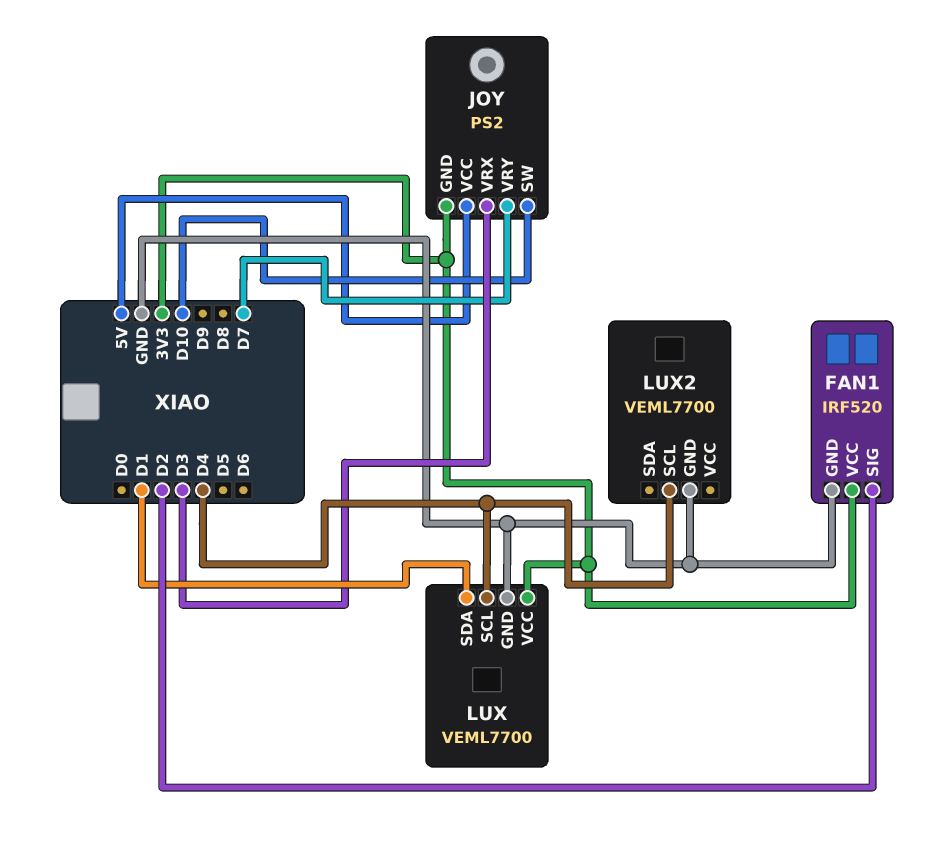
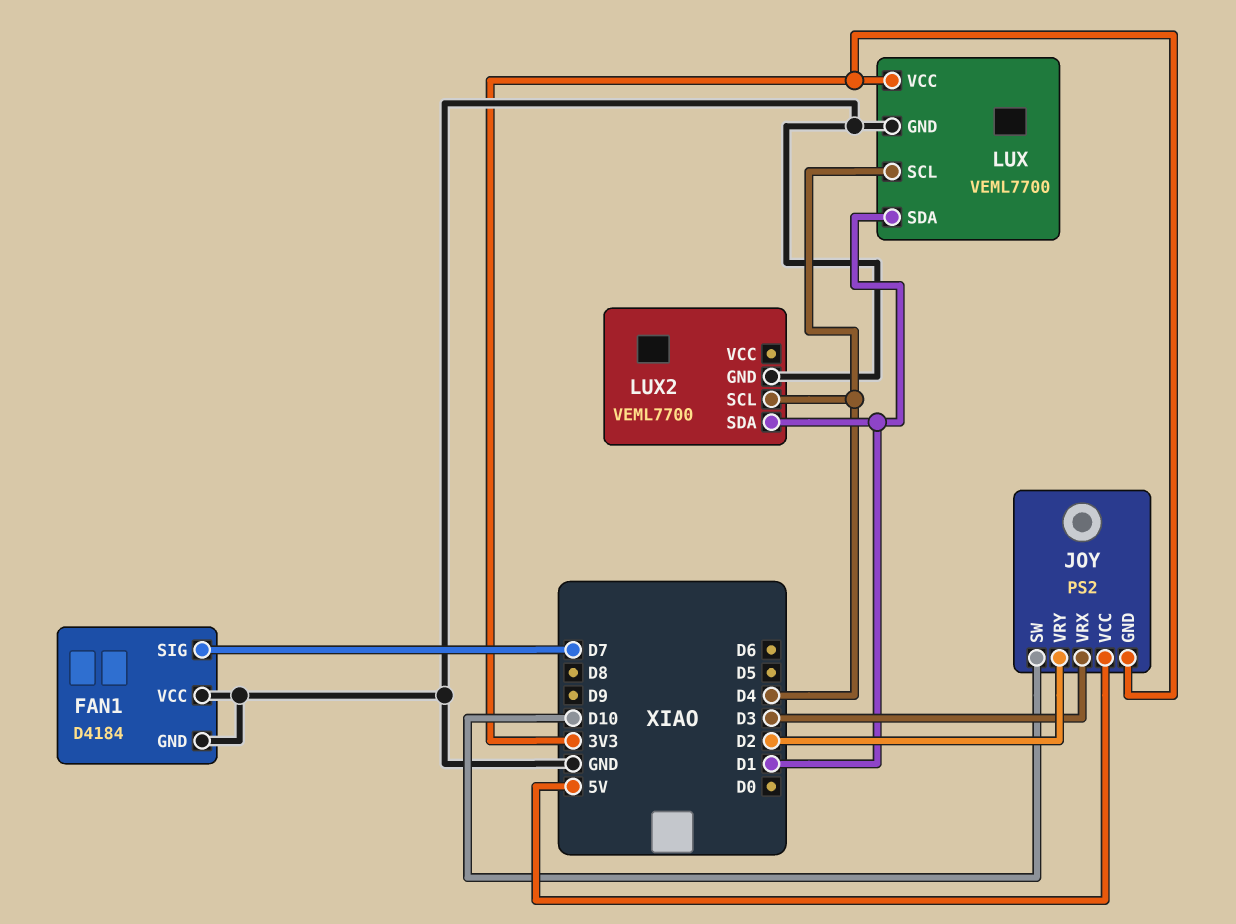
FAN1: IRF520 -> D4184
FAN1 pin SIG: D2 -> D7
FAN1 pin VCC: 3V3 -> GND
JOY pin VRY: D7 -> D2
LUX2 pin SDA: none -> D1

